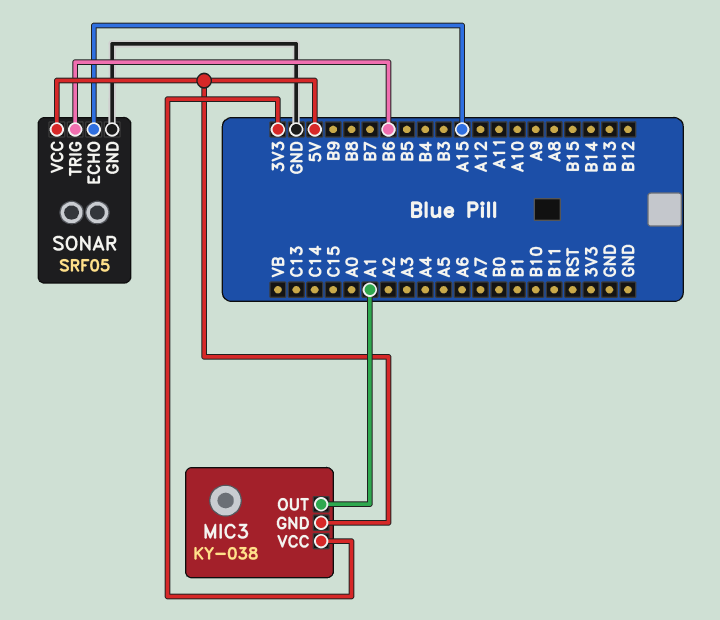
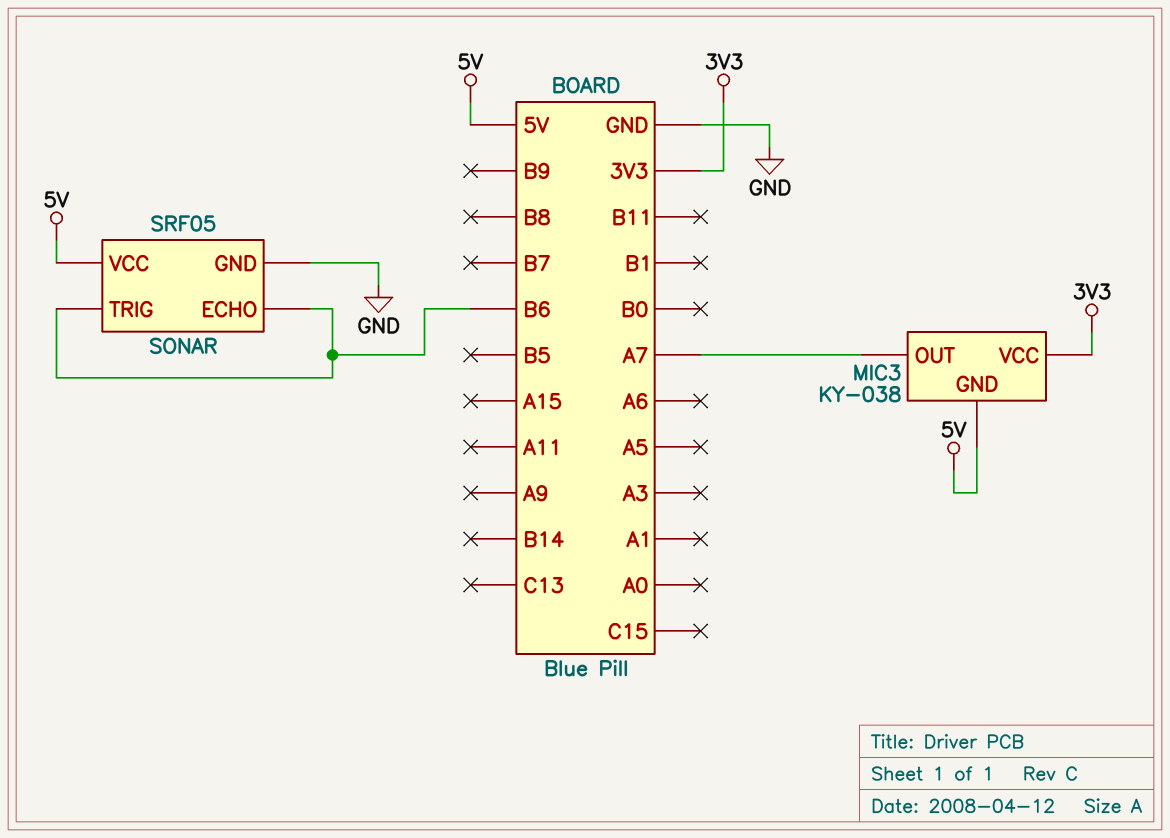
MIC3 pin OUT: A1 -> A7
SONAR pin ECHO: A15 -> B6

